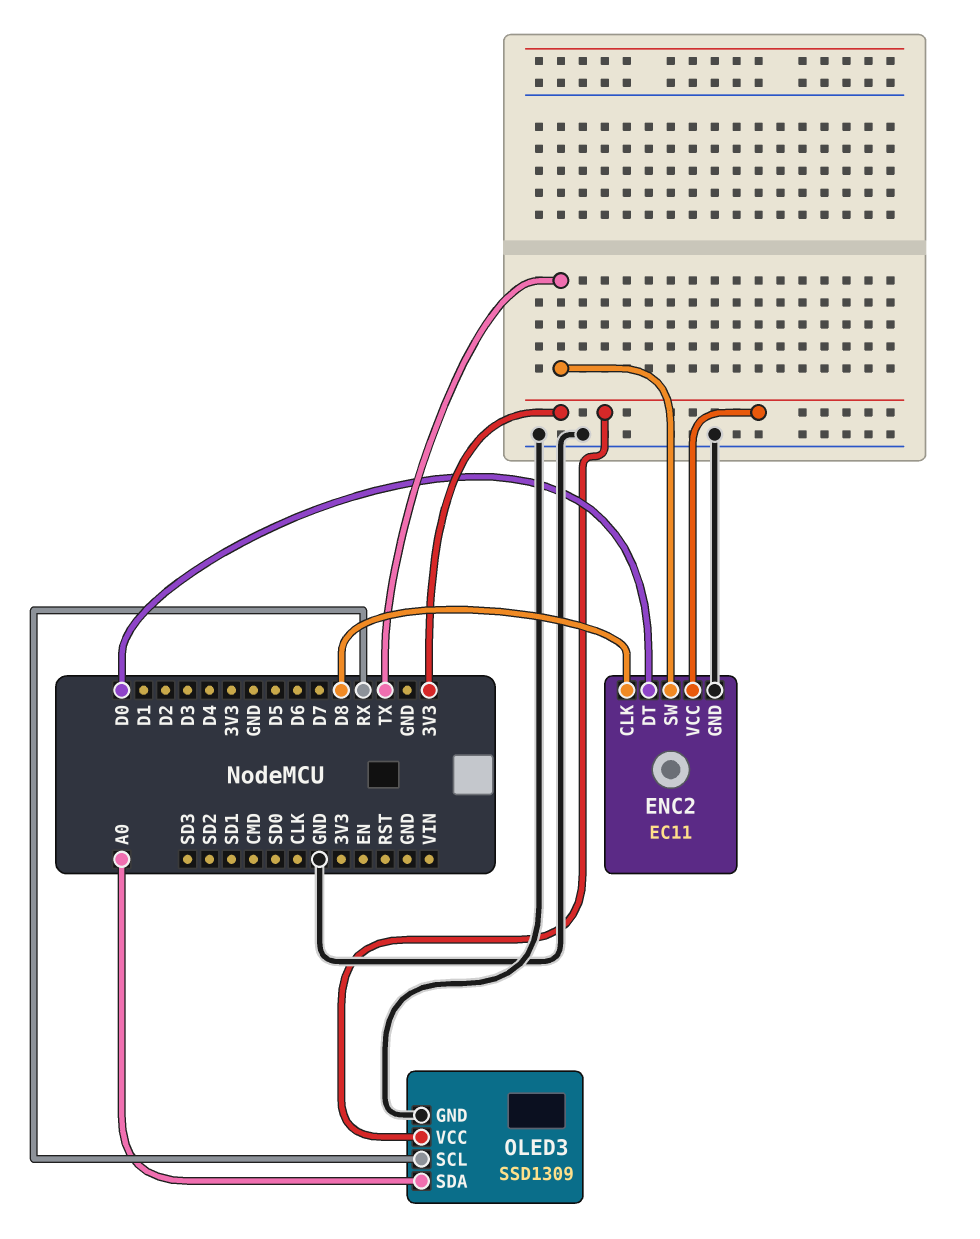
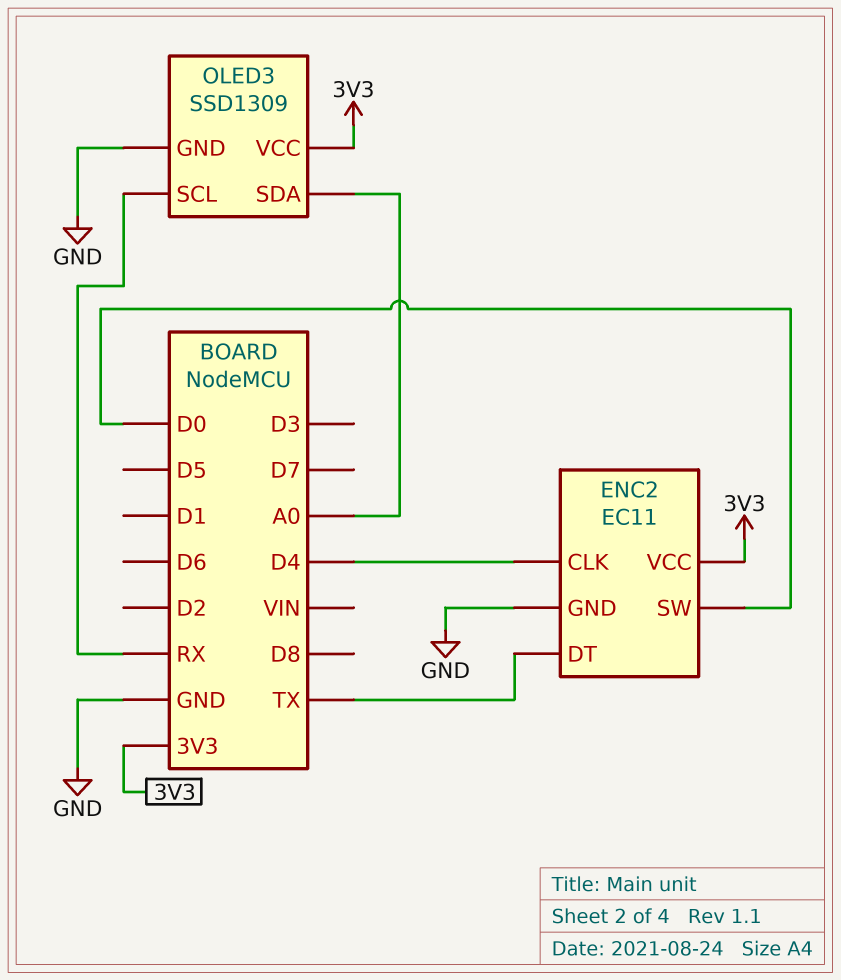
ENC2 pin CLK: D8 -> D4
ENC2 pin DT: D0 -> TX
ENC2 pin SW: TX -> D0

